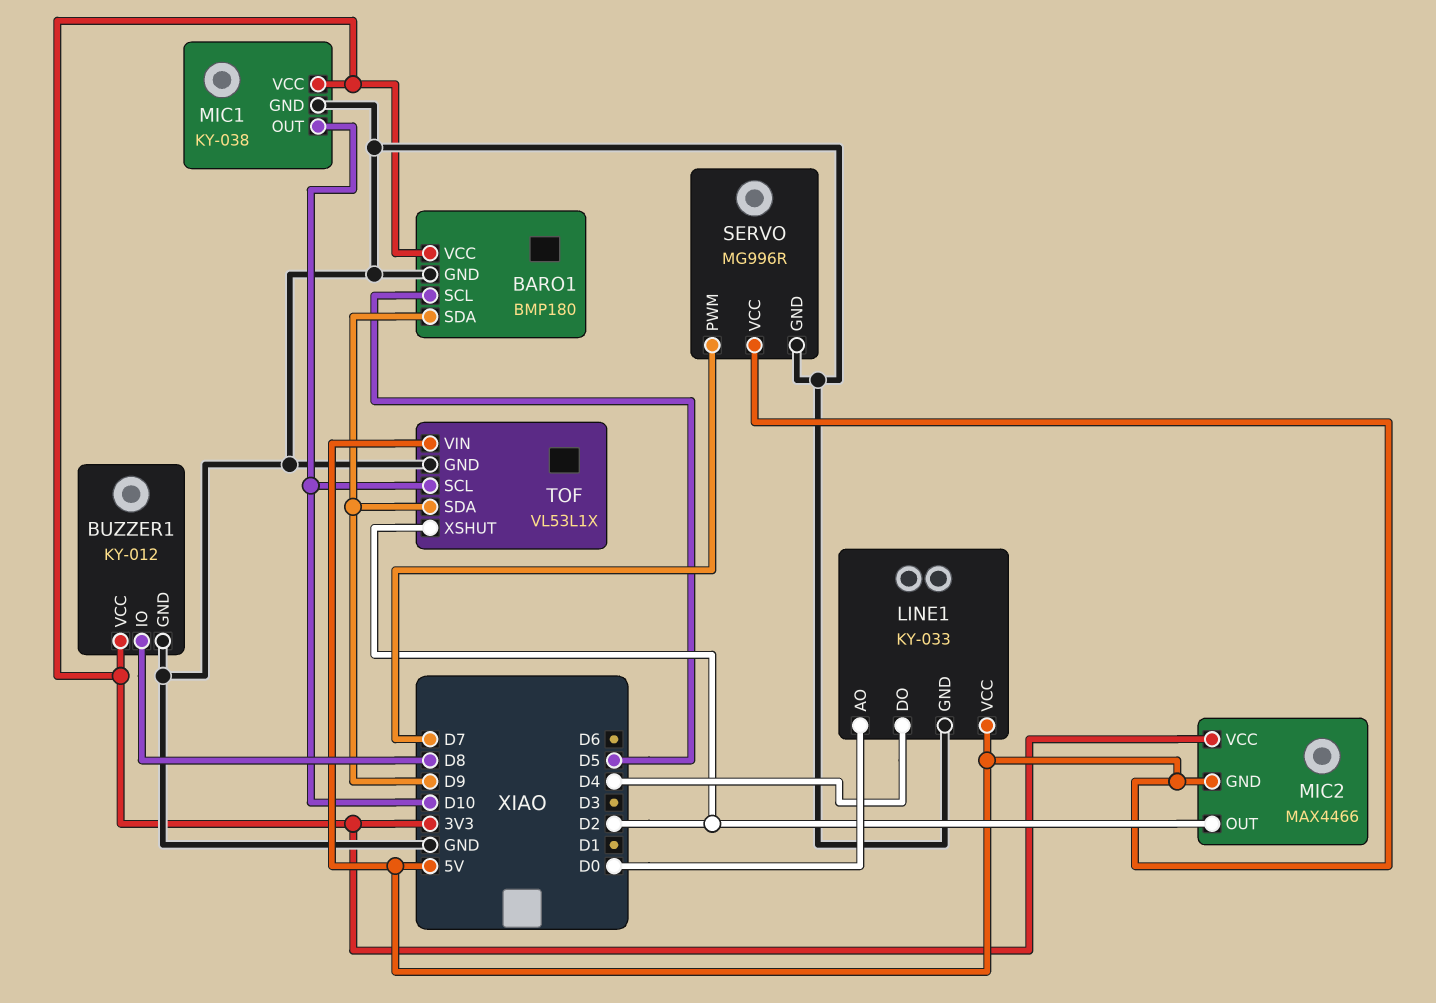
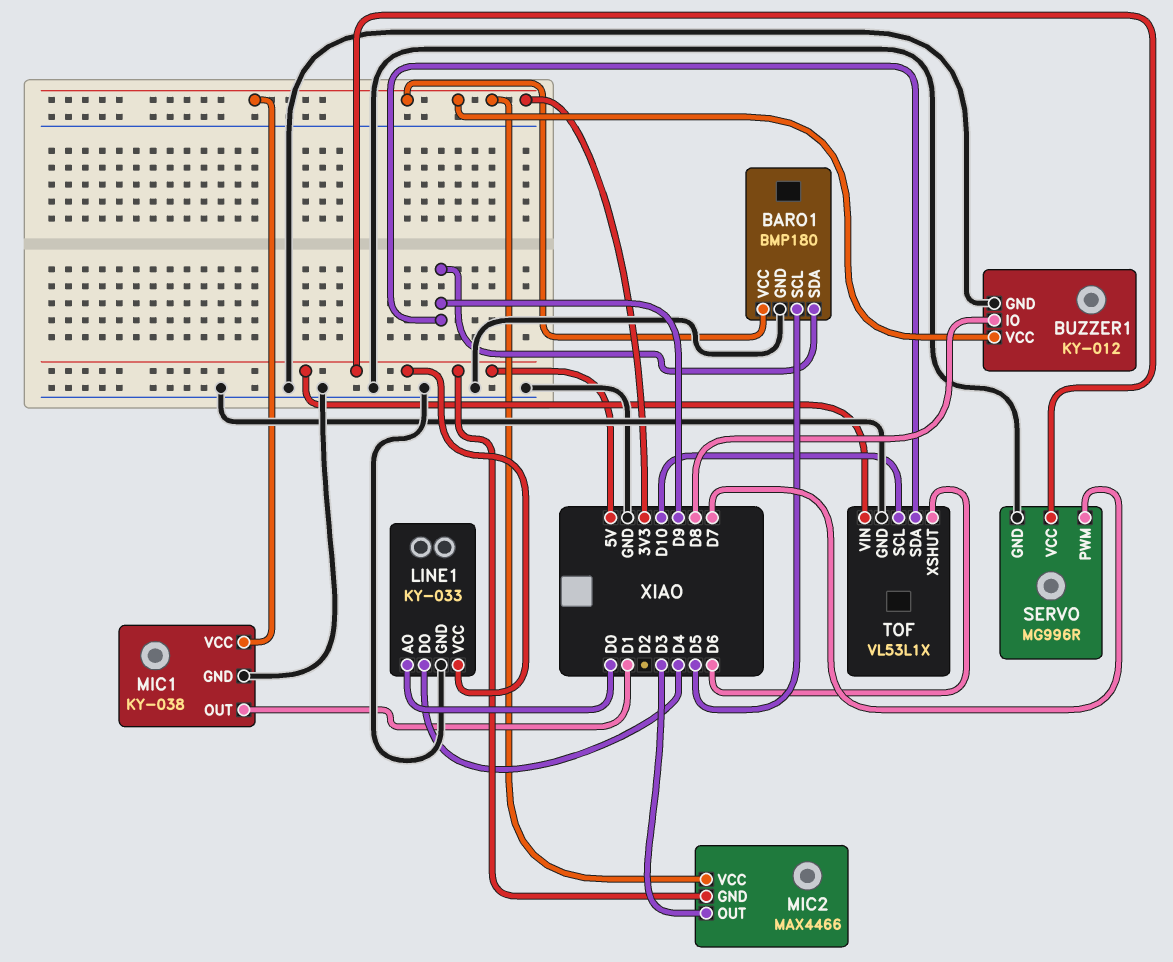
MIC1 pin OUT: D10 -> D1
MIC2 pin OUT: D2 -> D3
TOF pin XSHUT: D2 -> D6

